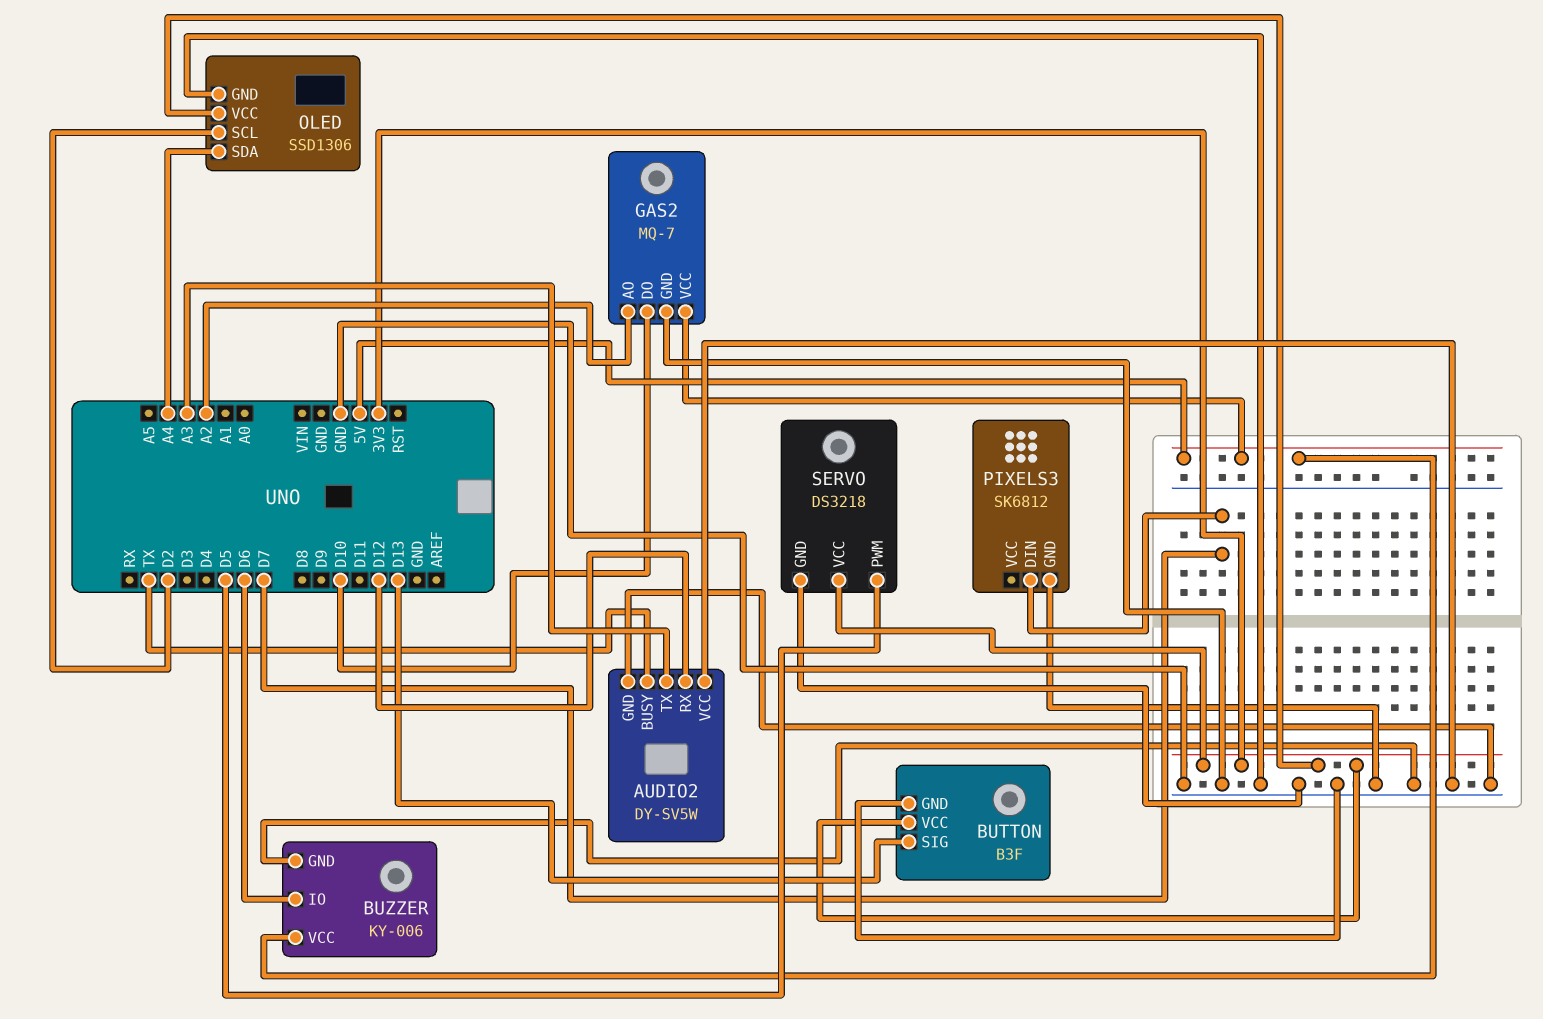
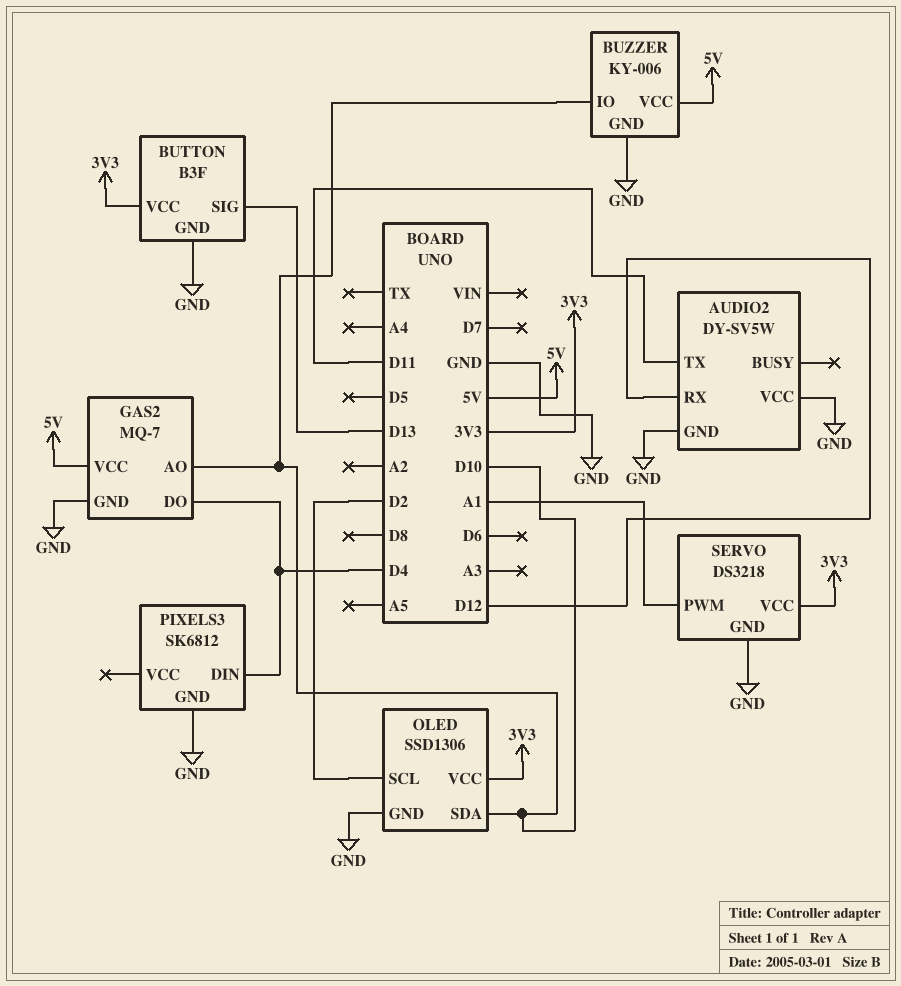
AUDIO2 pin BUSY: TX -> none
AUDIO2 pin TX: A3 -> D11
BUZZER pin IO: D6 -> D10
GAS2 pin AO: A2 -> D10
GAS2 pin DO: D10 -> D4
OLED pin SDA: A4 -> D10
PIXELS3 pin DIN: D7 -> D4
SERVO pin PWM: D5 -> A1

